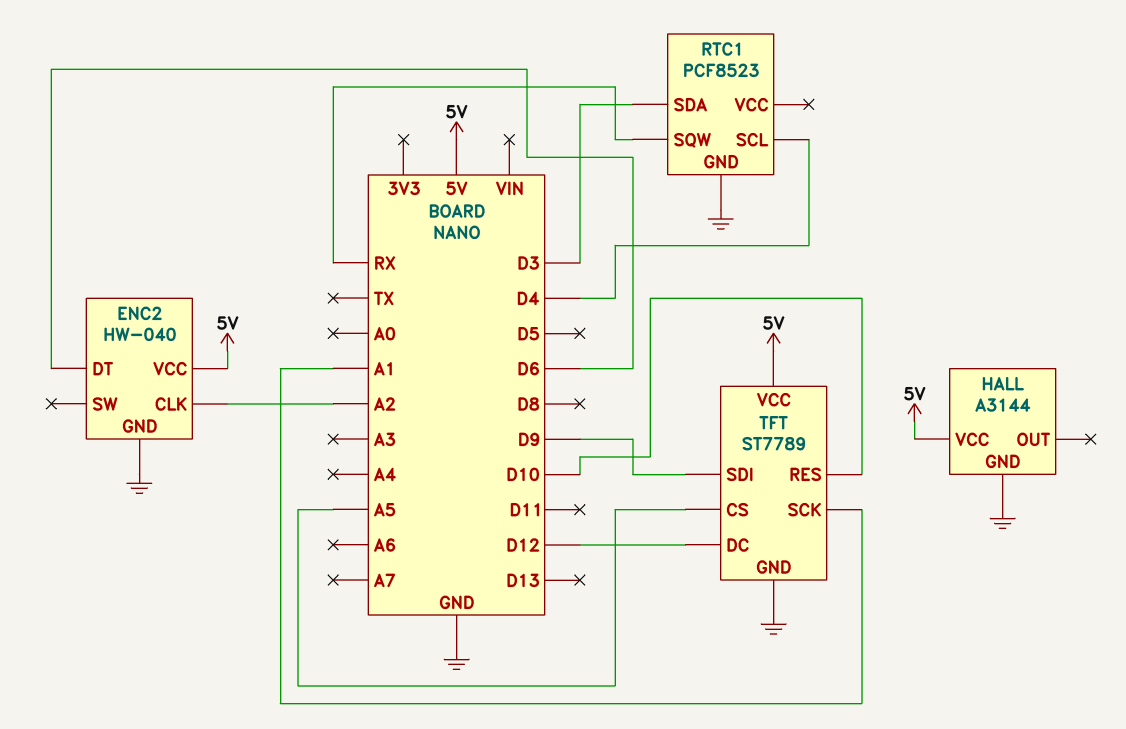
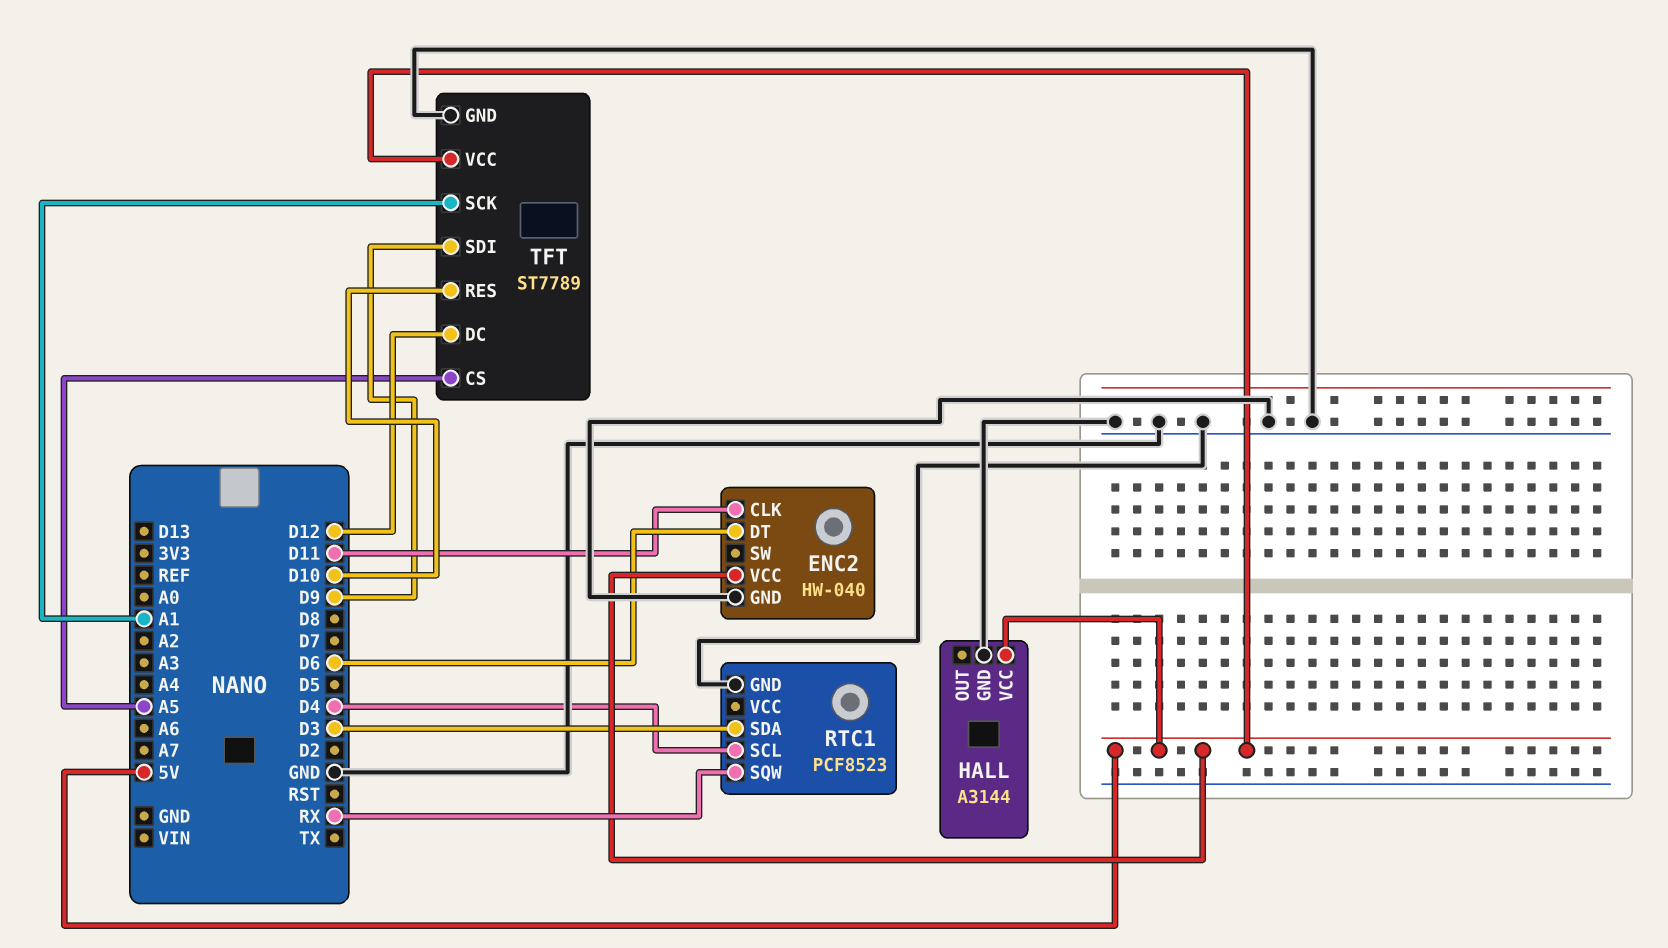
ENC2 pin CLK: A2 -> D11

